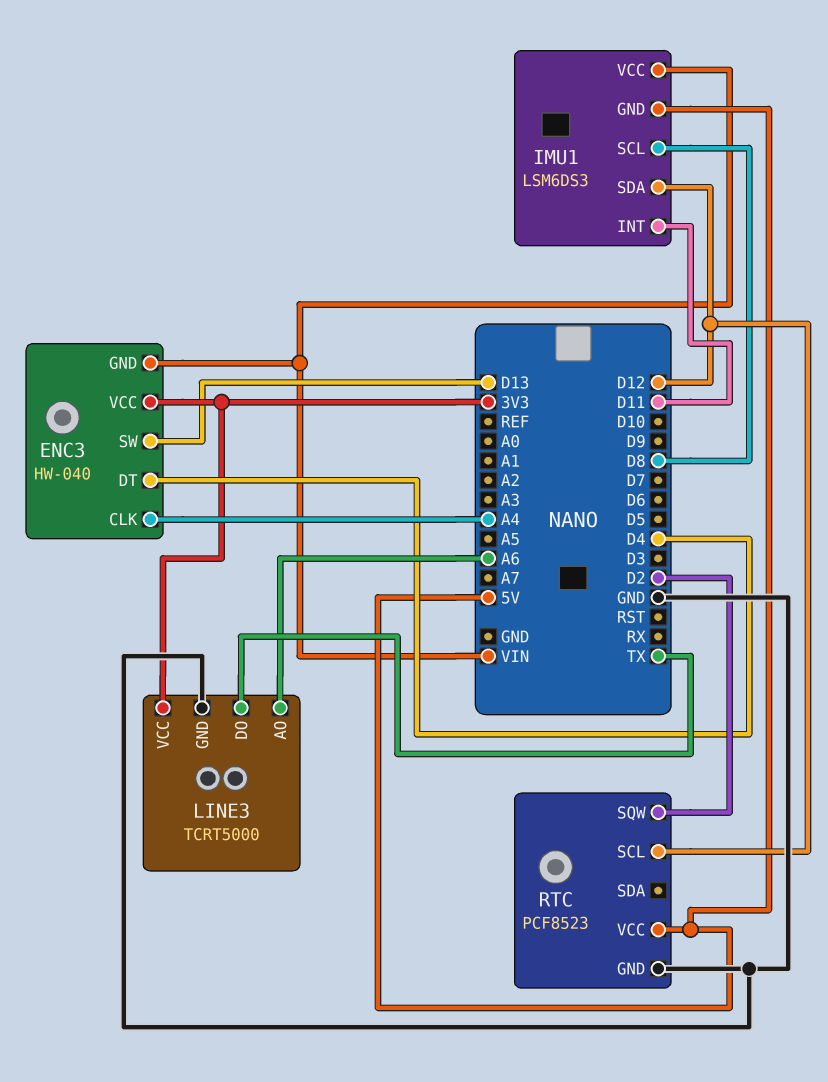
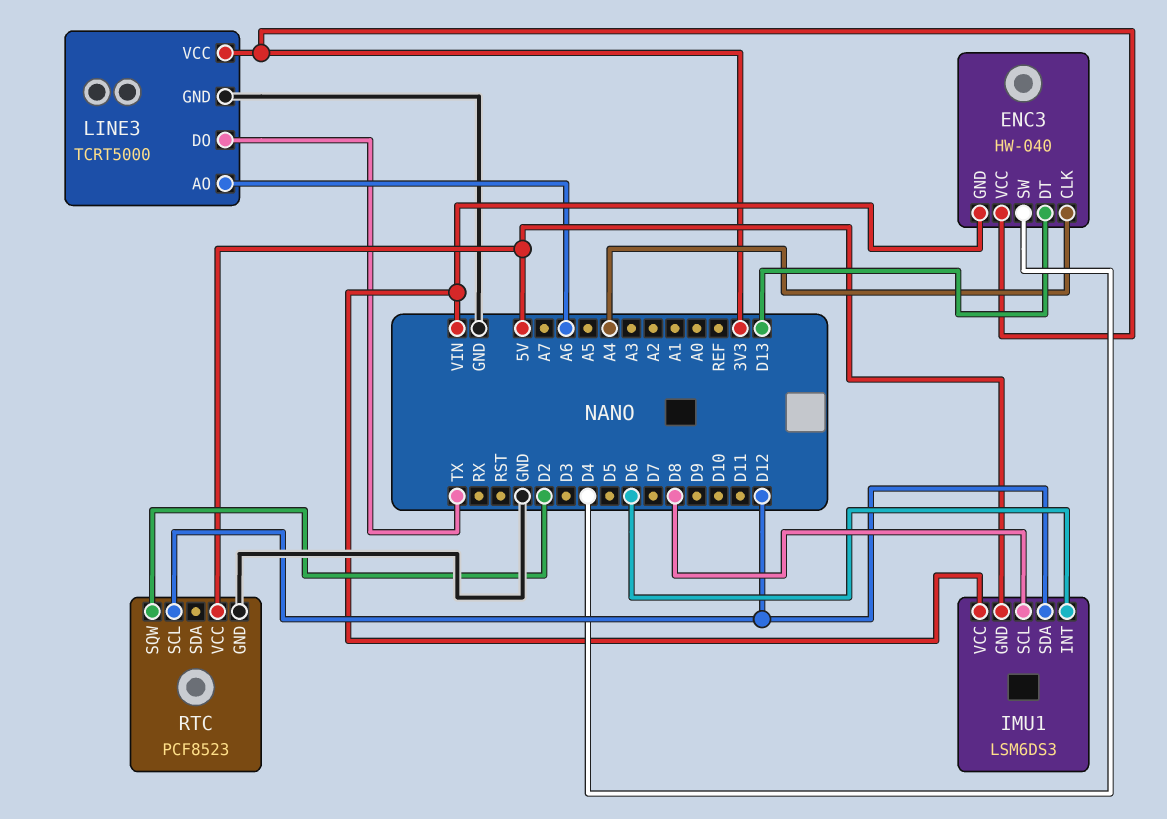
ENC3 pin DT: D4 -> D13
ENC3 pin SW: D13 -> D4
IMU1 pin INT: D11 -> D6

